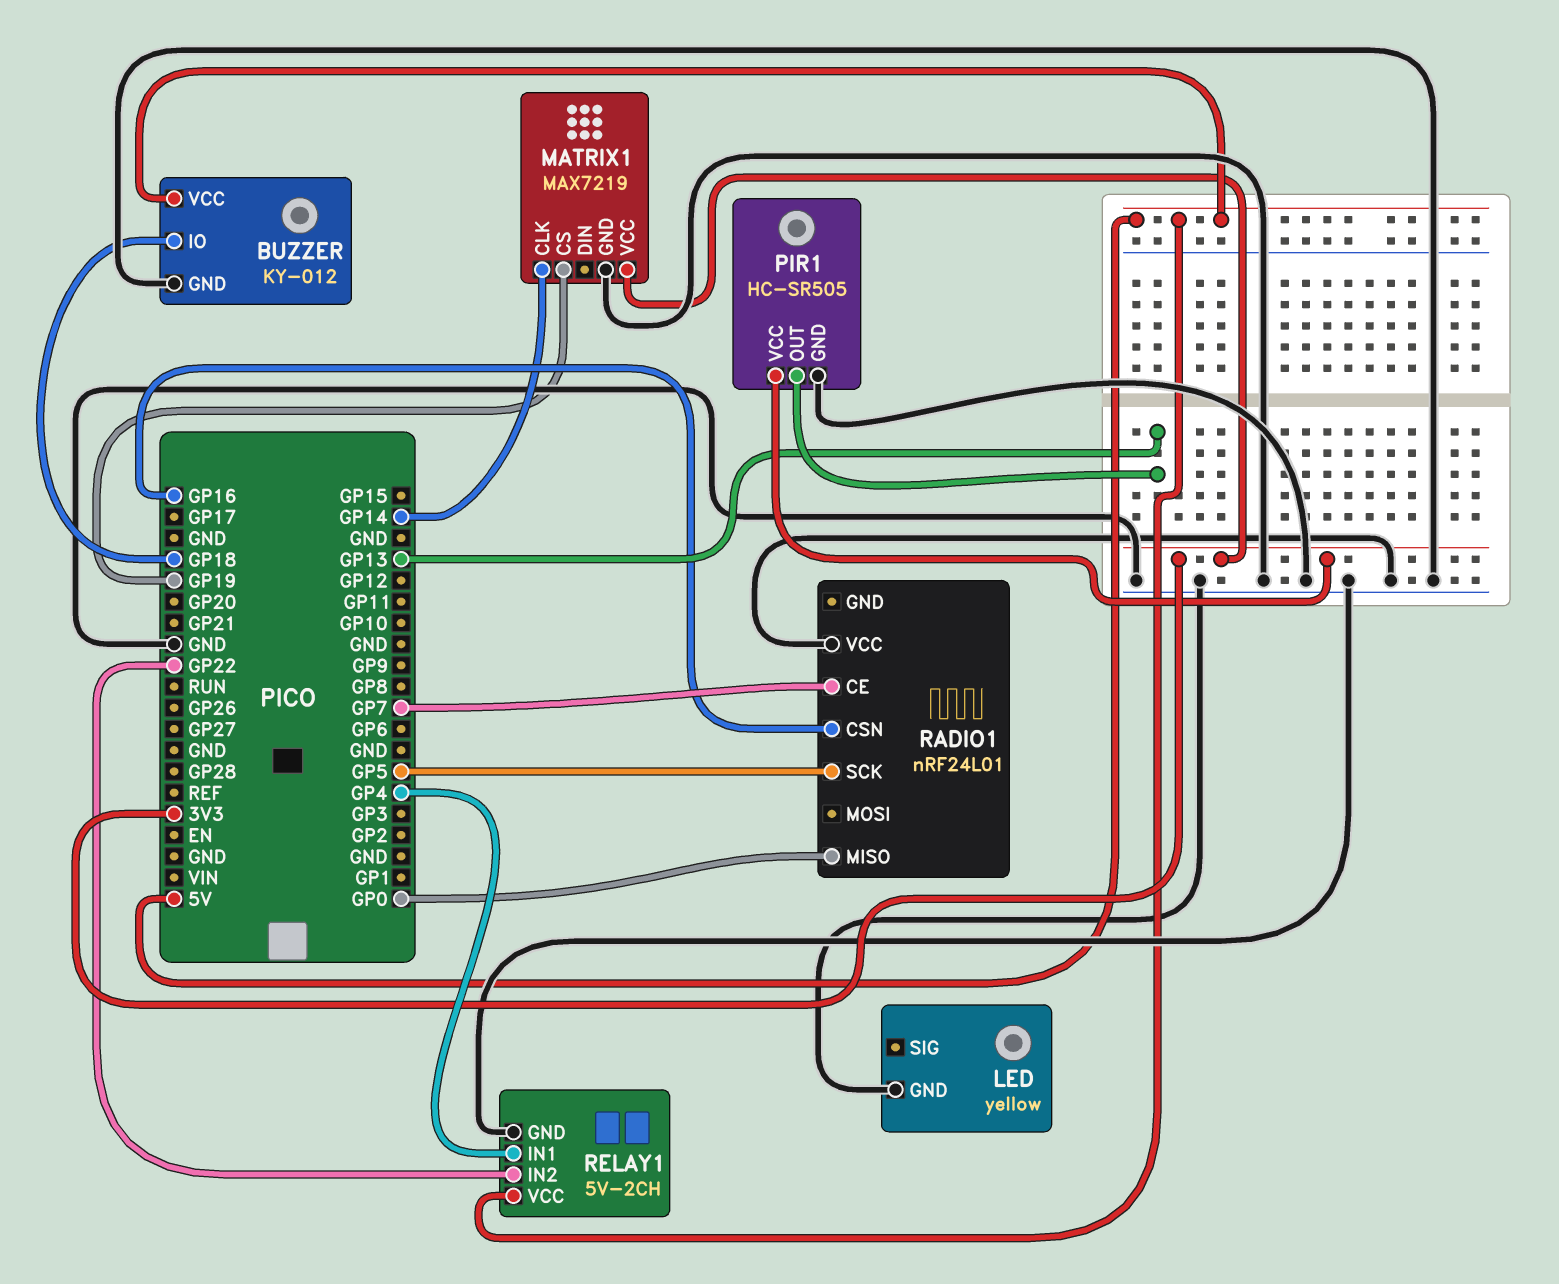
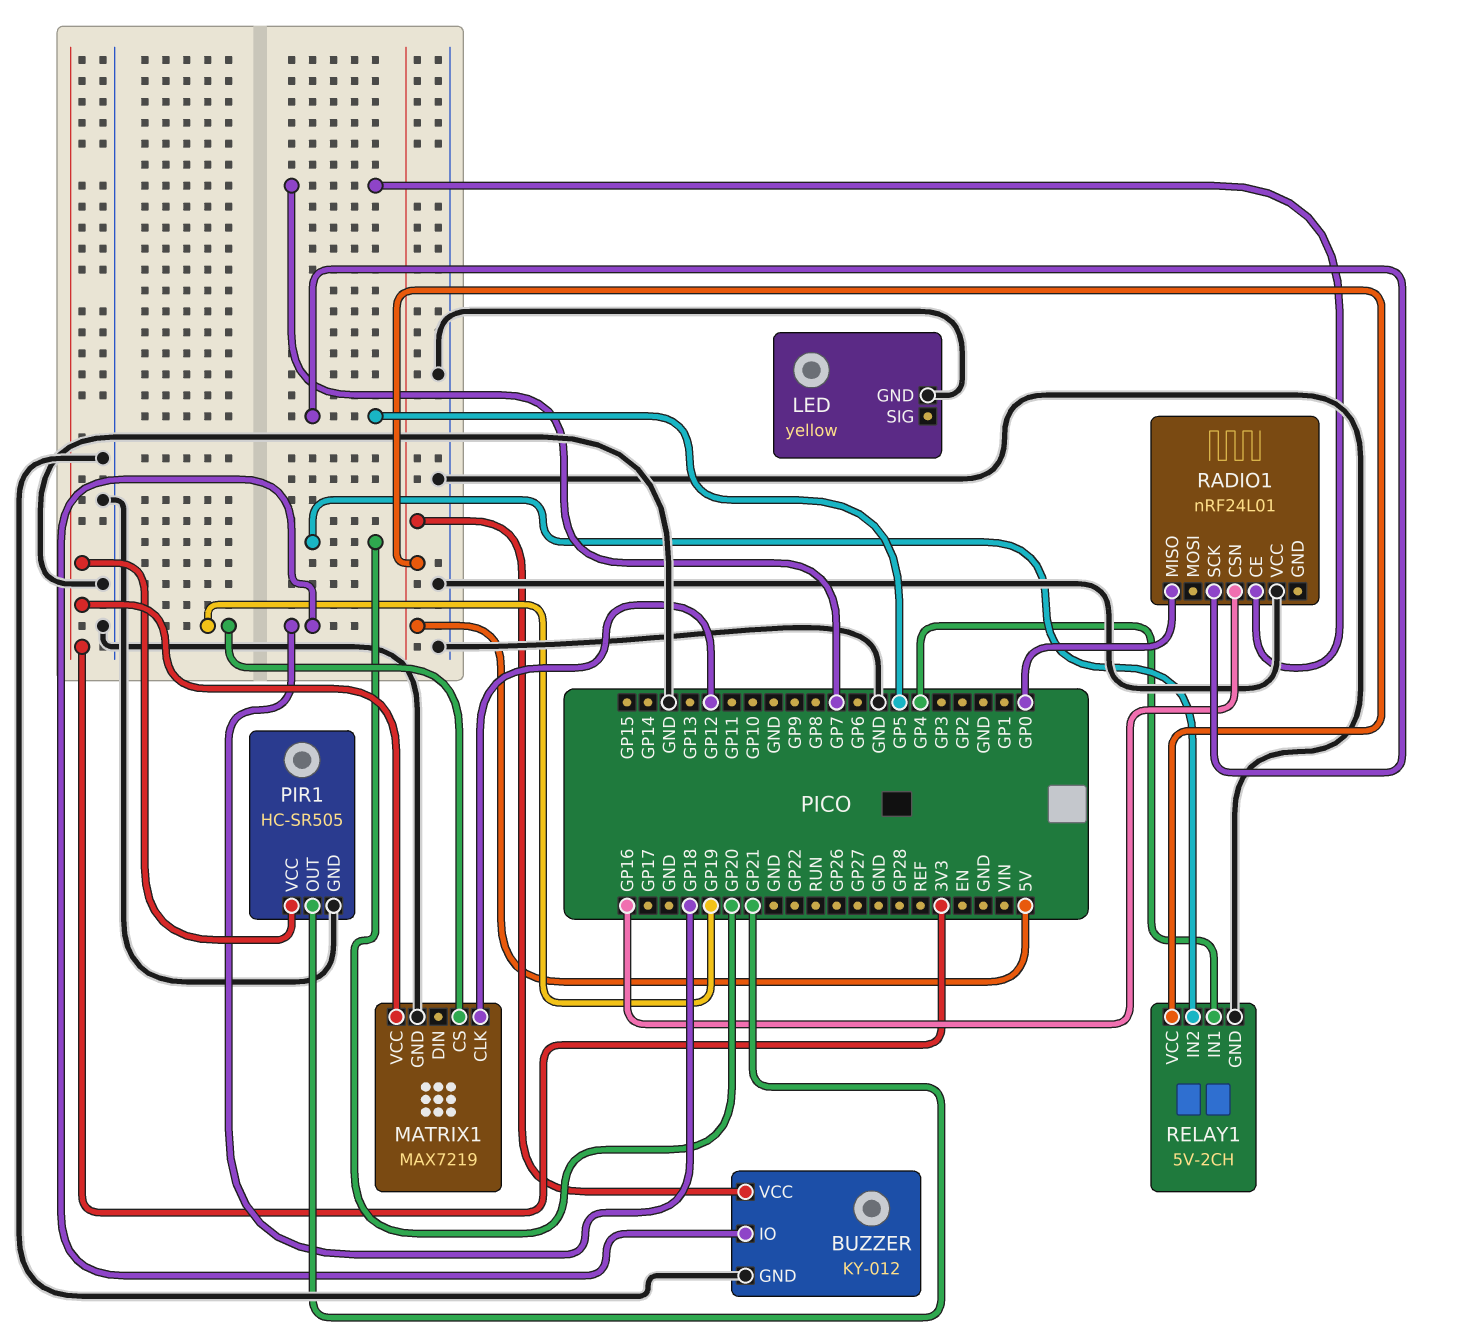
MATRIX1 pin CLK: GP14 -> GP12
PIR1 pin OUT: GP13 -> GP21
RELAY1 pin IN2: GP22 -> GP20

